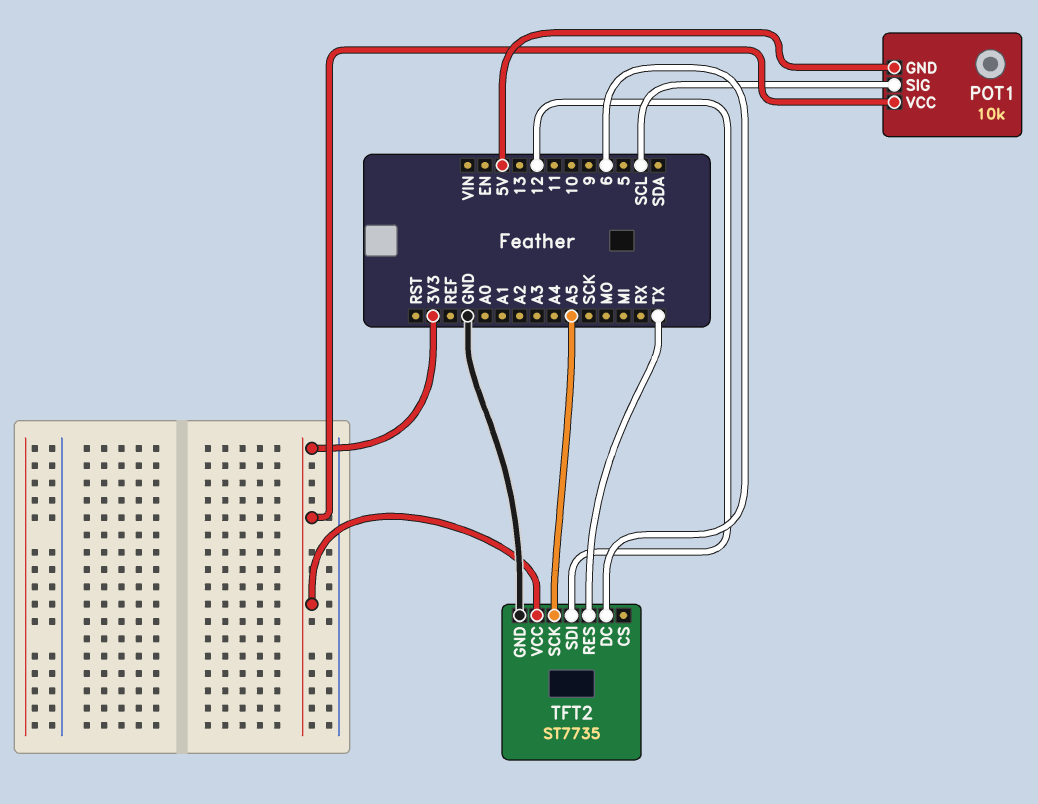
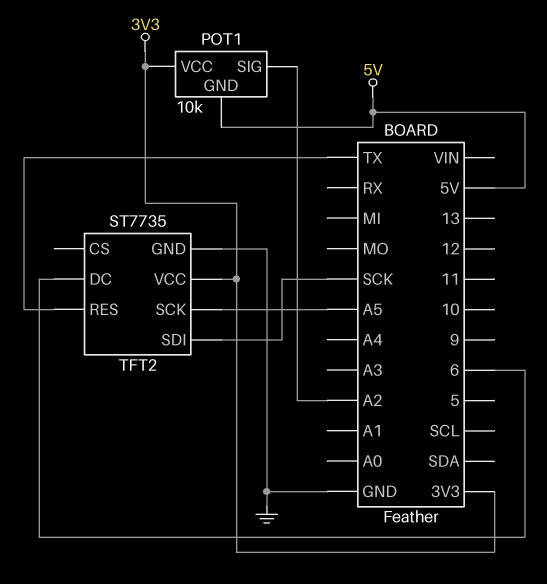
POT1 pin SIG: SCL -> A2
TFT2 pin SDI: 12 -> SCK

